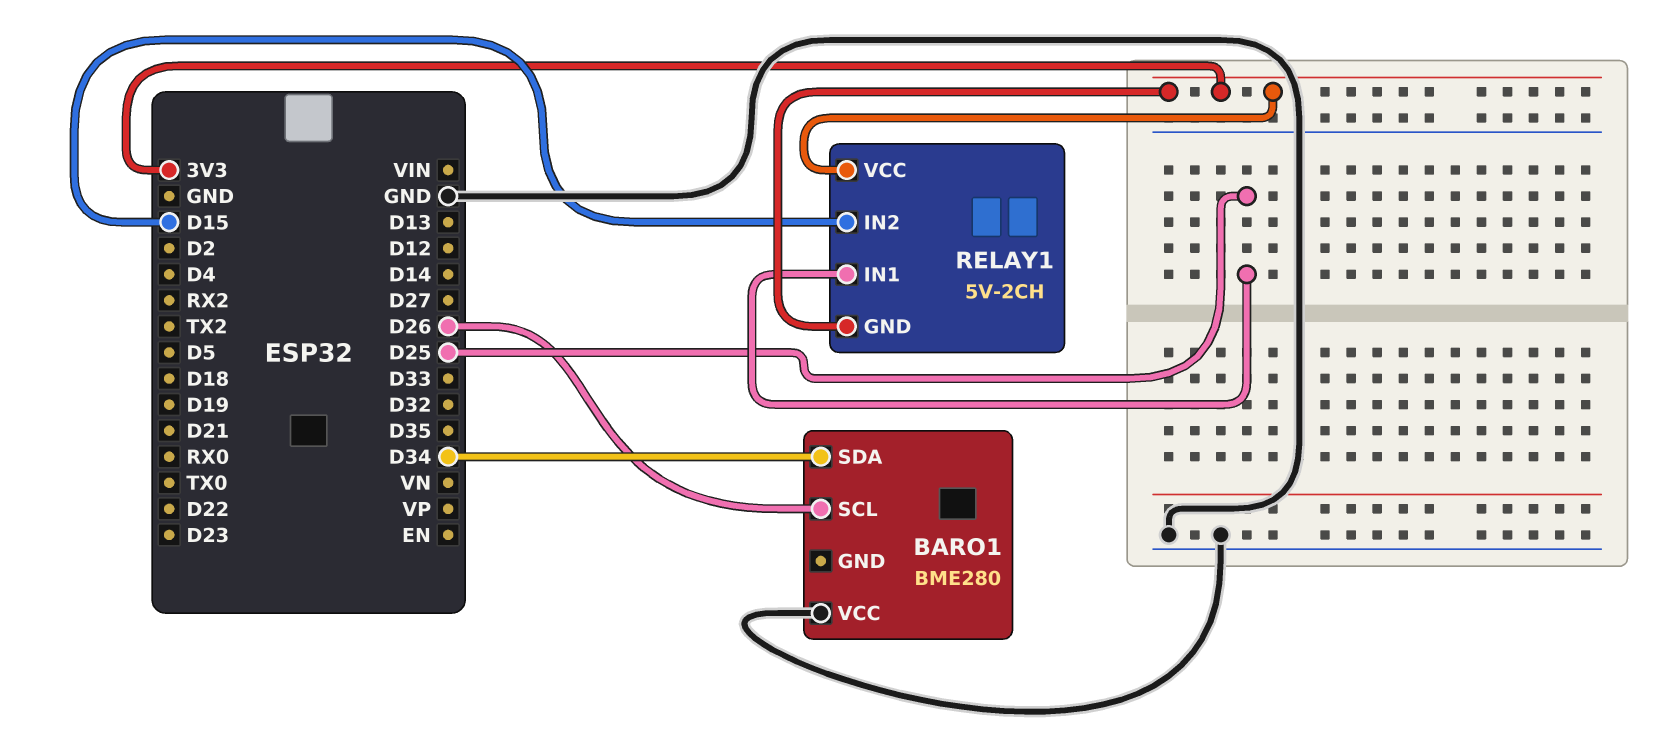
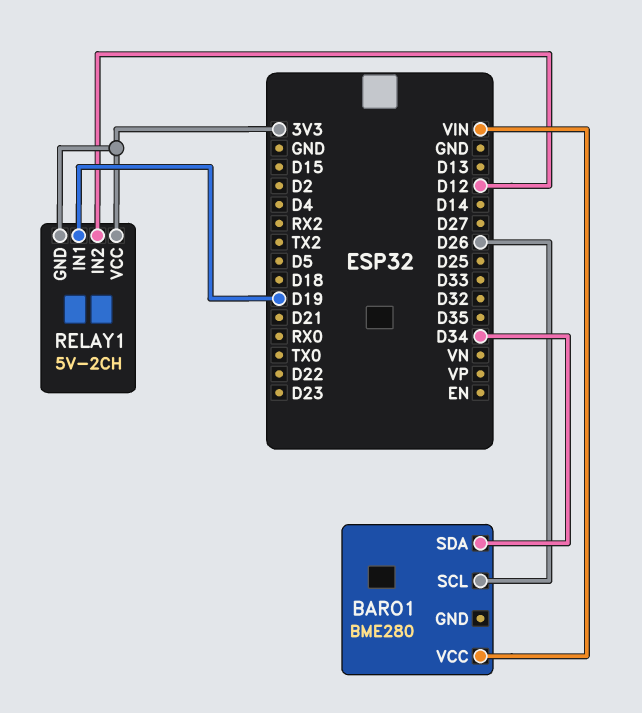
BARO1 pin VCC: GND -> VIN
RELAY1 pin IN1: D25 -> D19
RELAY1 pin IN2: D15 -> D12

